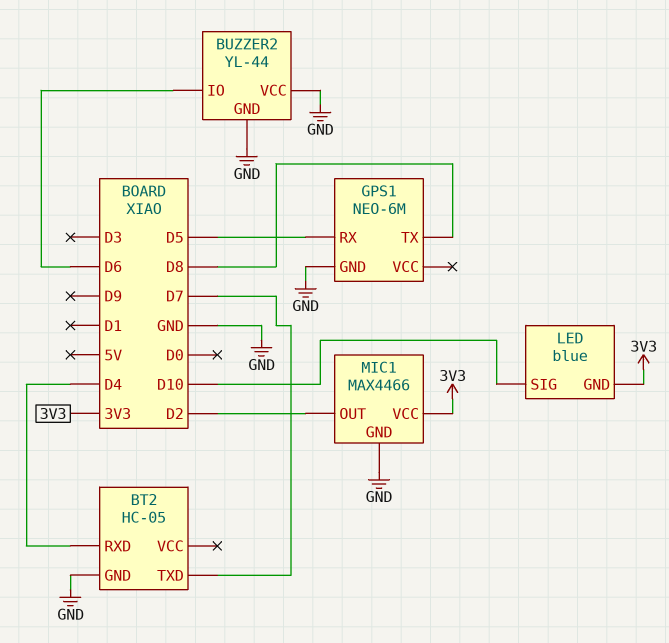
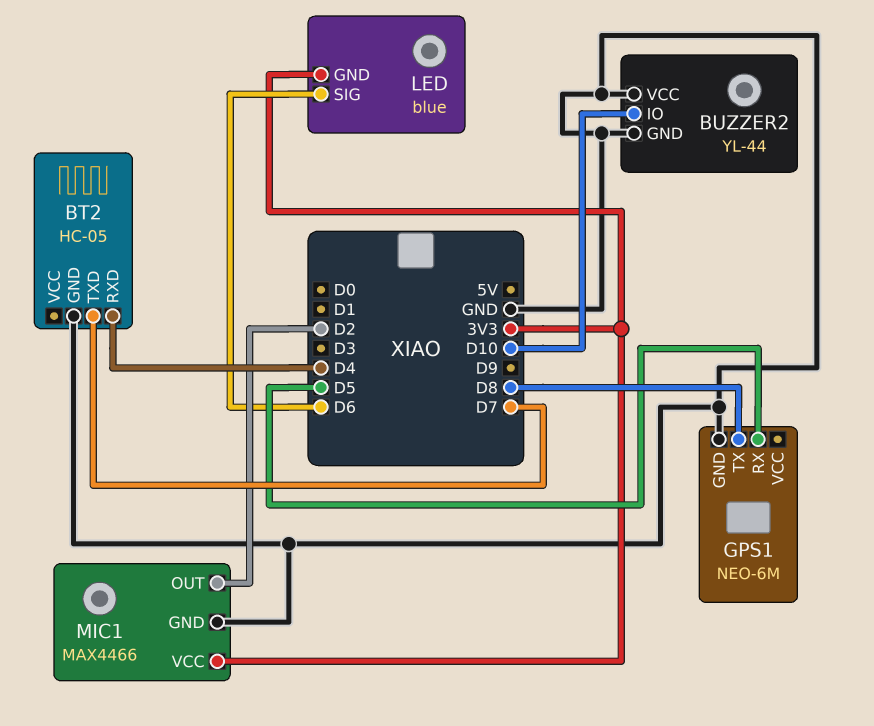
BUZZER2 pin IO: D6 -> D10
LED pin SIG: D10 -> D6

